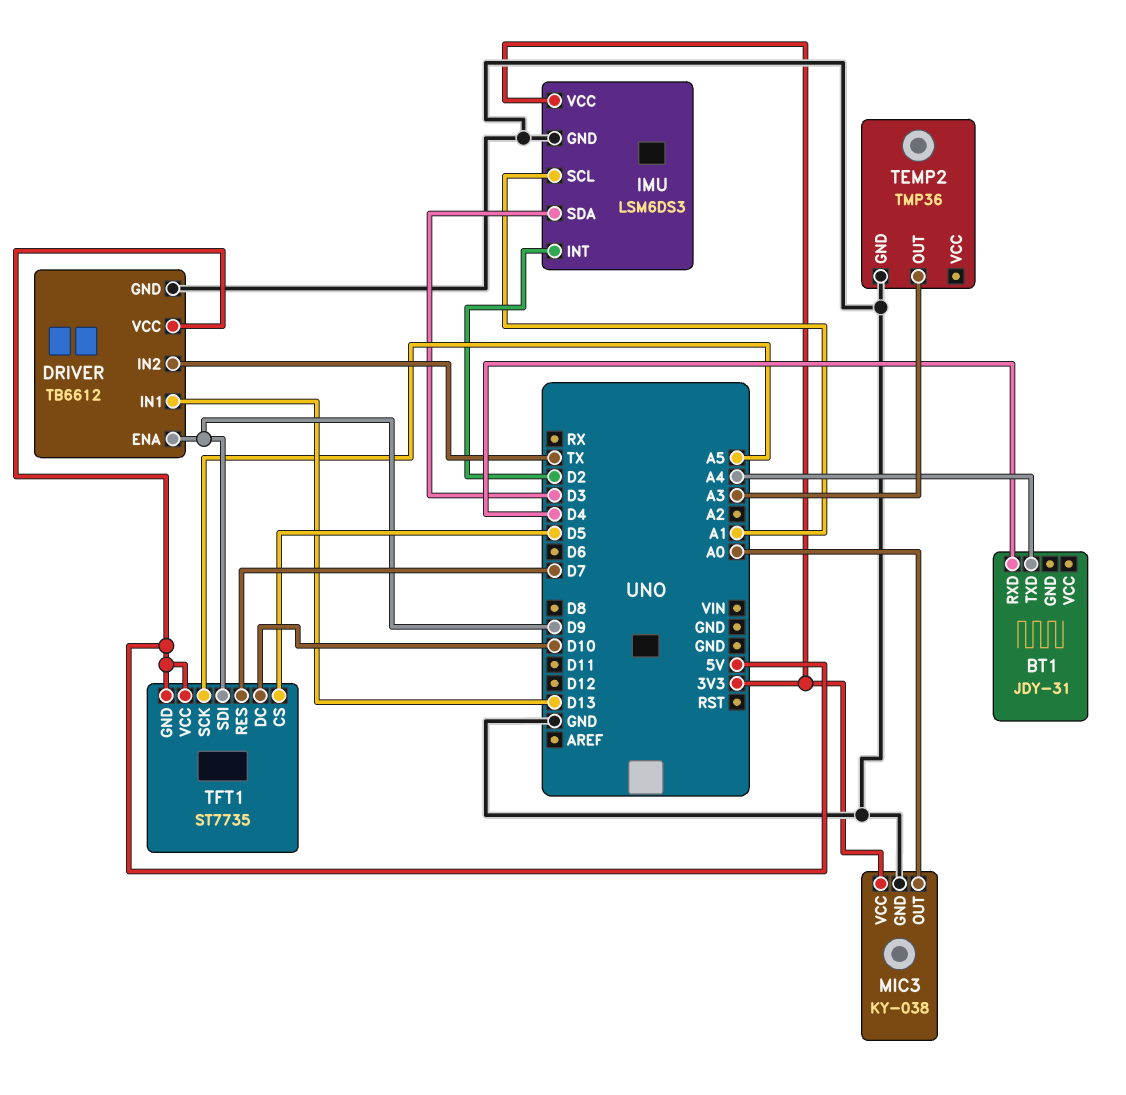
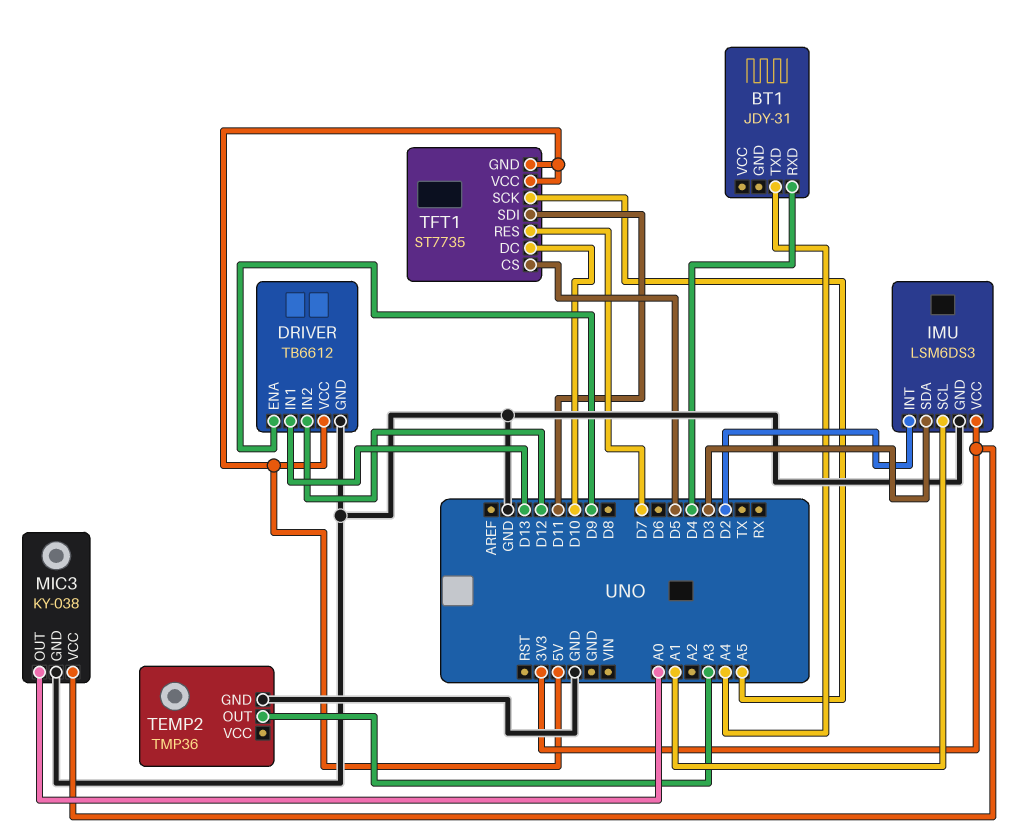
DRIVER pin IN2: TX -> D12
TFT1 pin SDI: D9 -> D11

